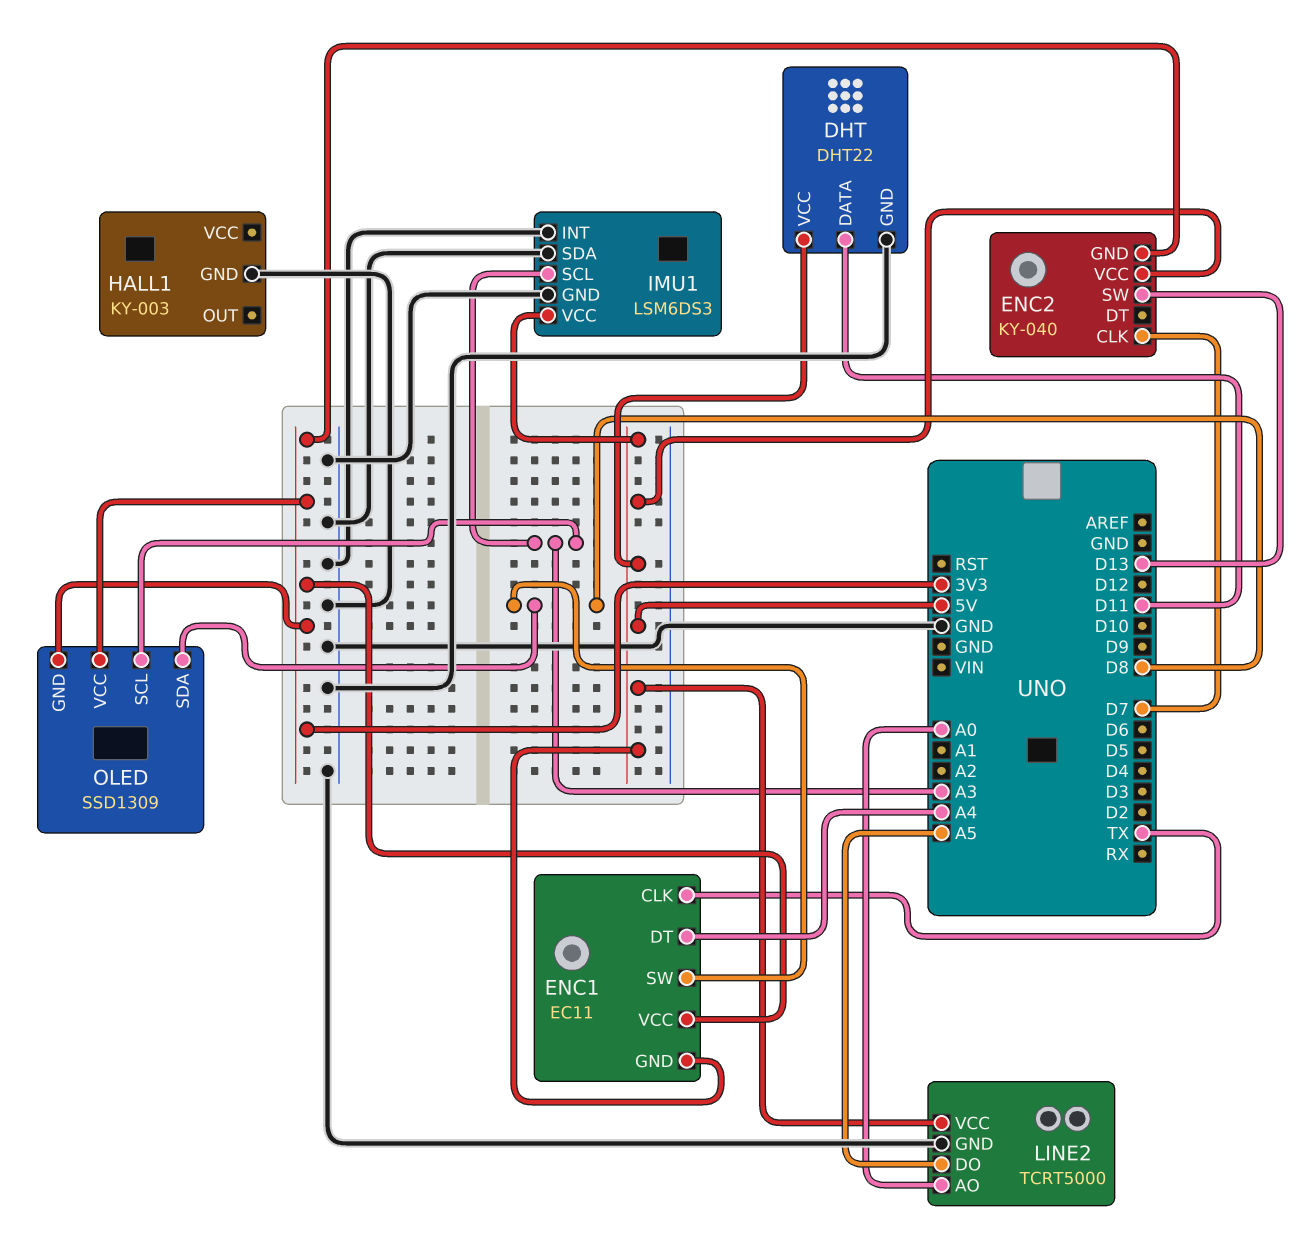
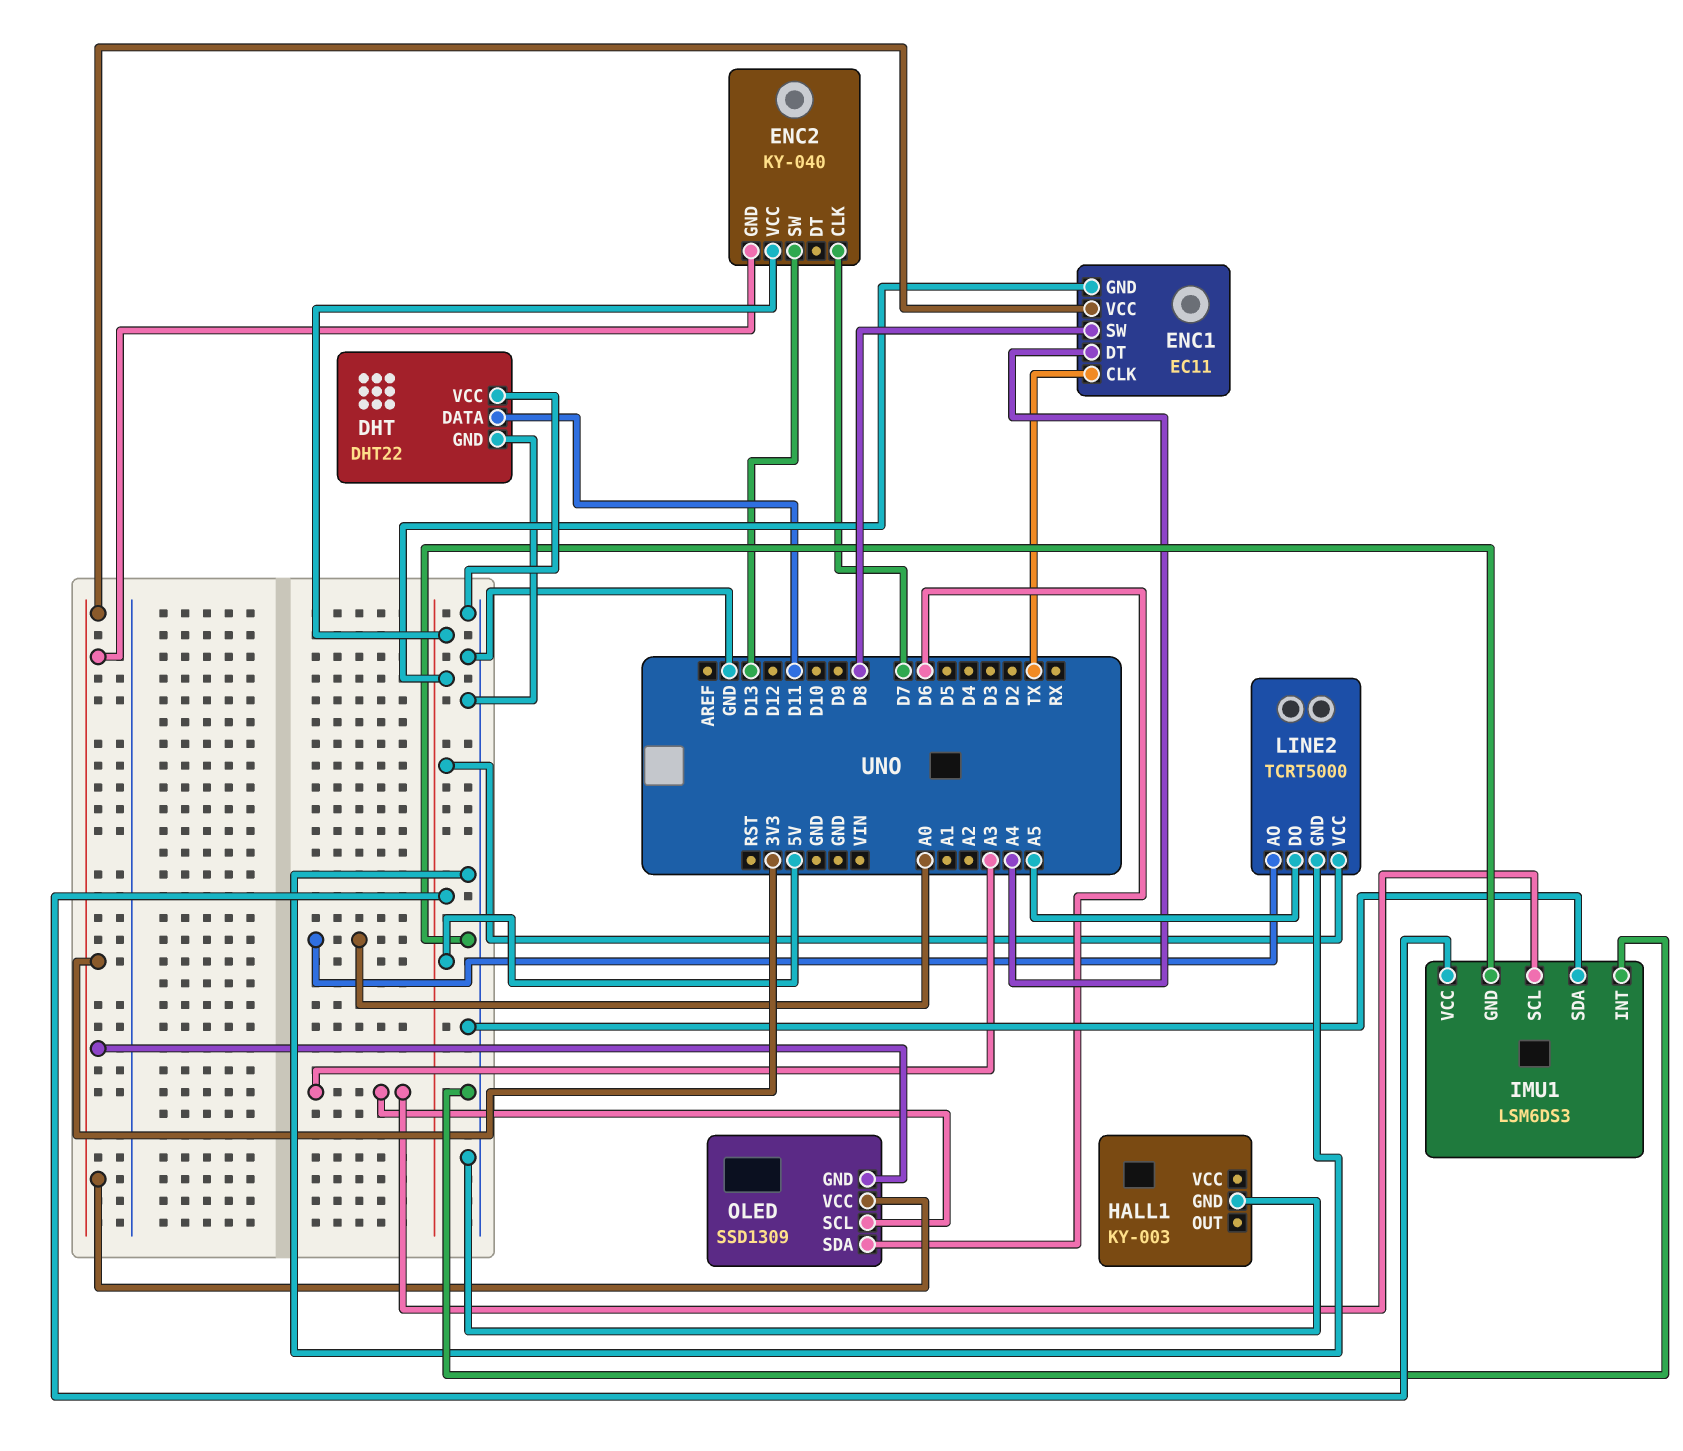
DHT pin VCC: 5V -> GND
OLED pin SDA: D8 -> D6

